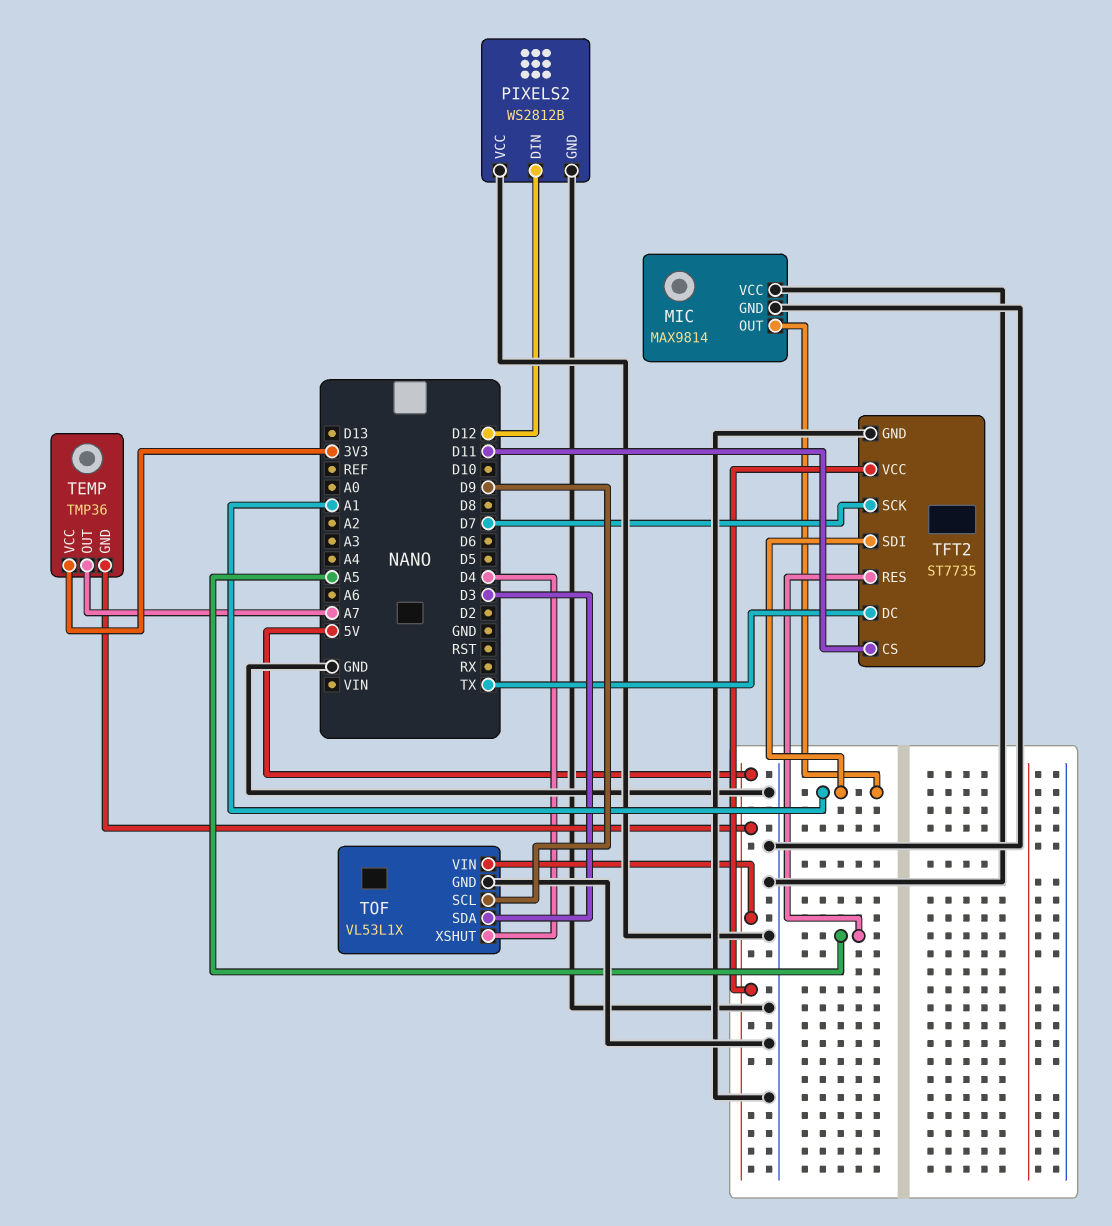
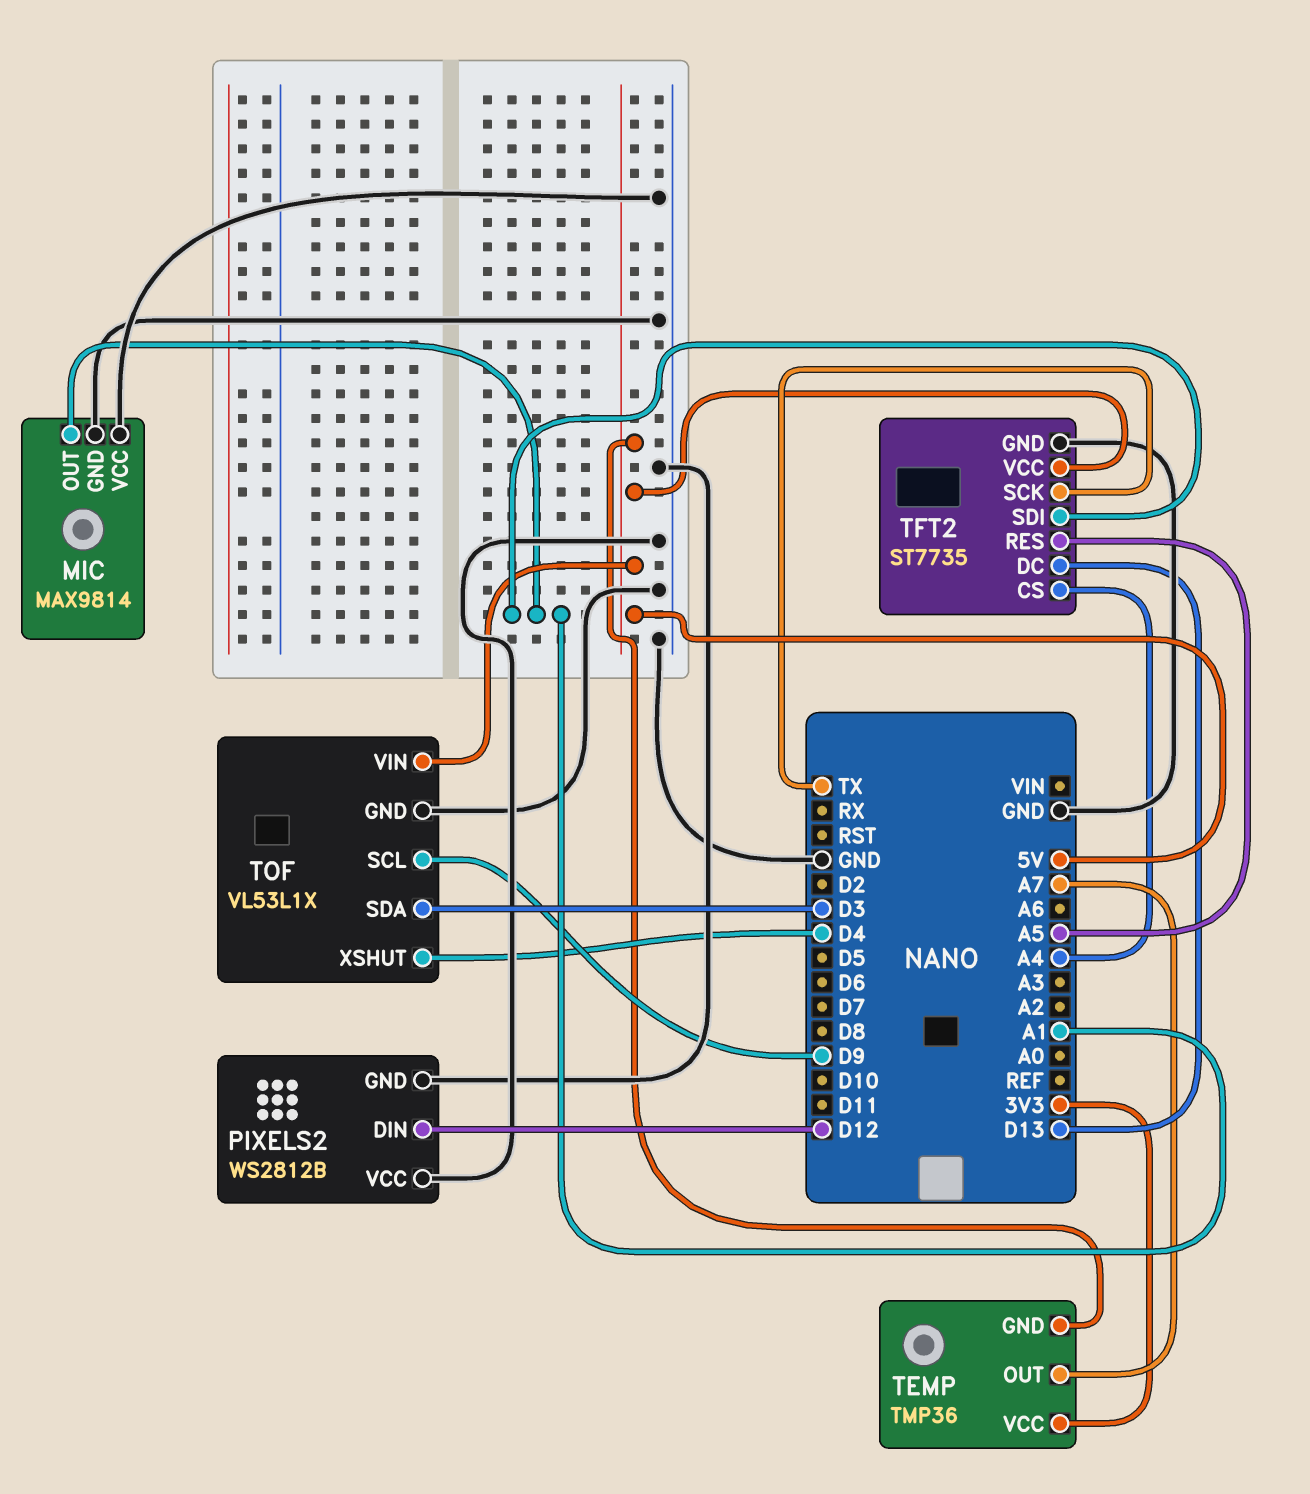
TFT2 pin CS: D11 -> A4
TFT2 pin DC: TX -> D13
TFT2 pin SCK: D7 -> TX

